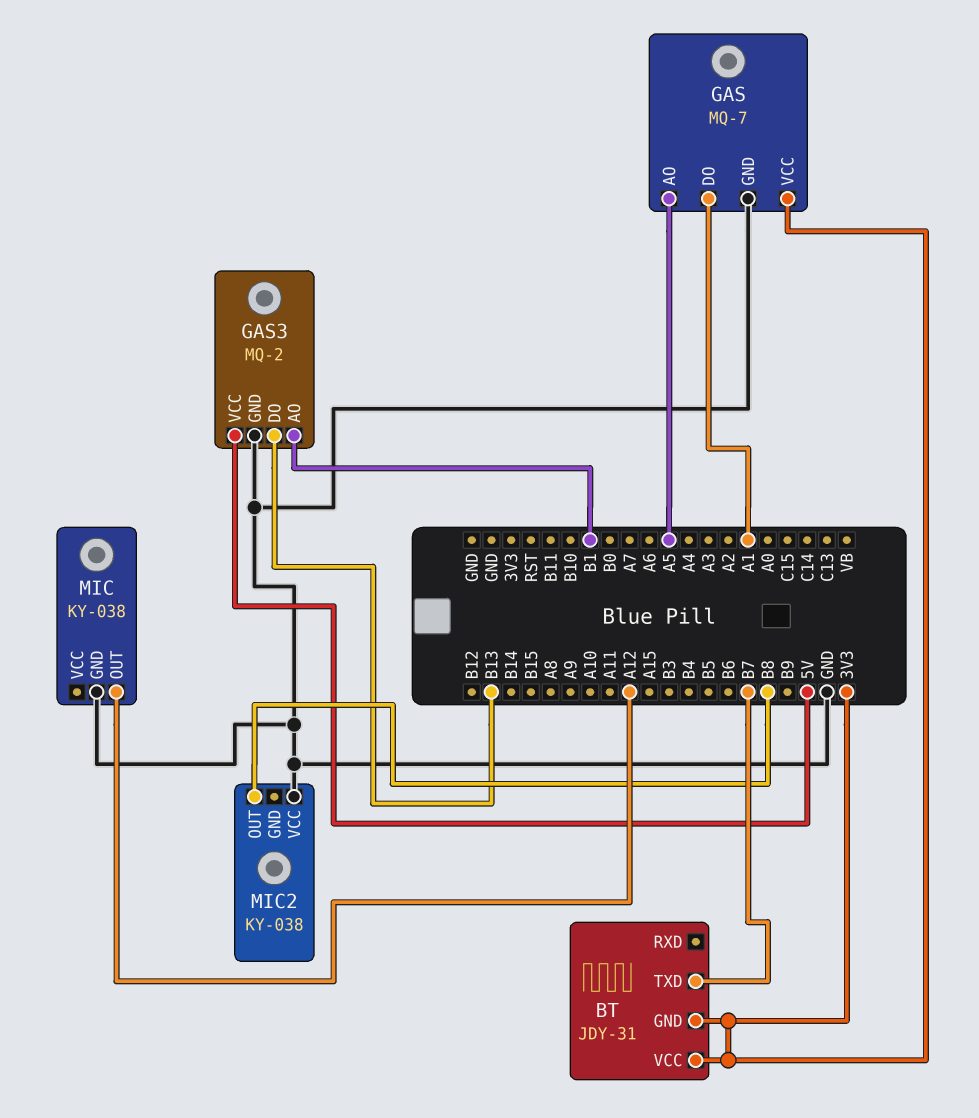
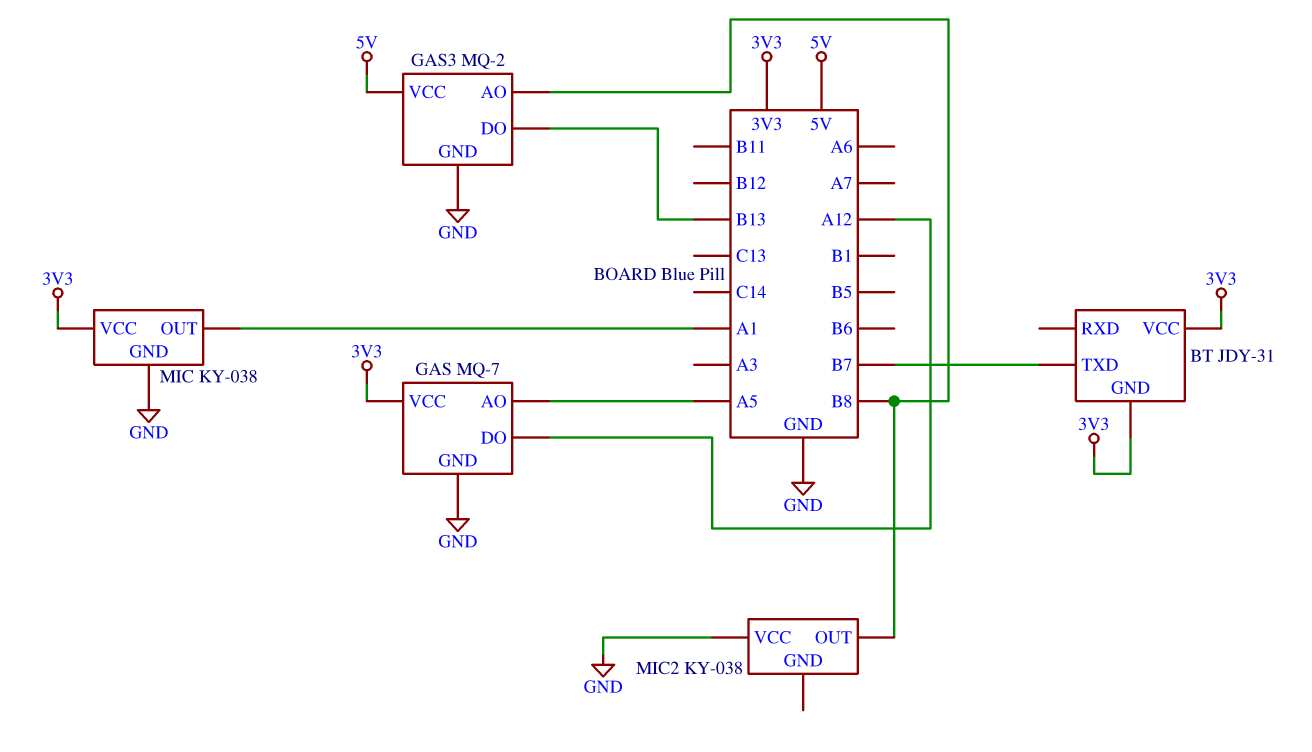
GAS pin DO: A1 -> A12
GAS3 pin AO: B1 -> B8
MIC pin OUT: A12 -> A1
MIC pin VCC: none -> 3V3

